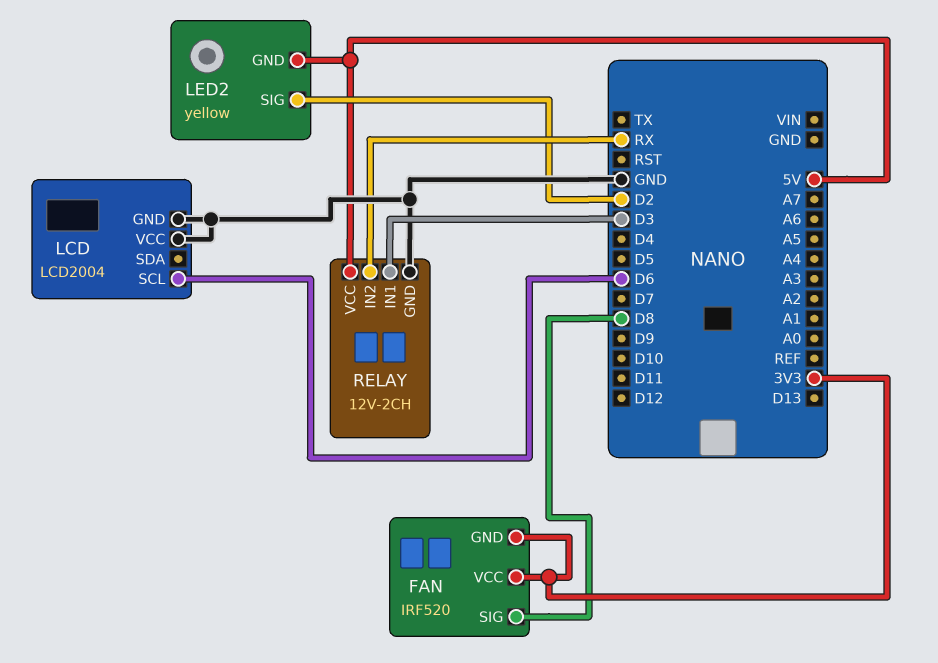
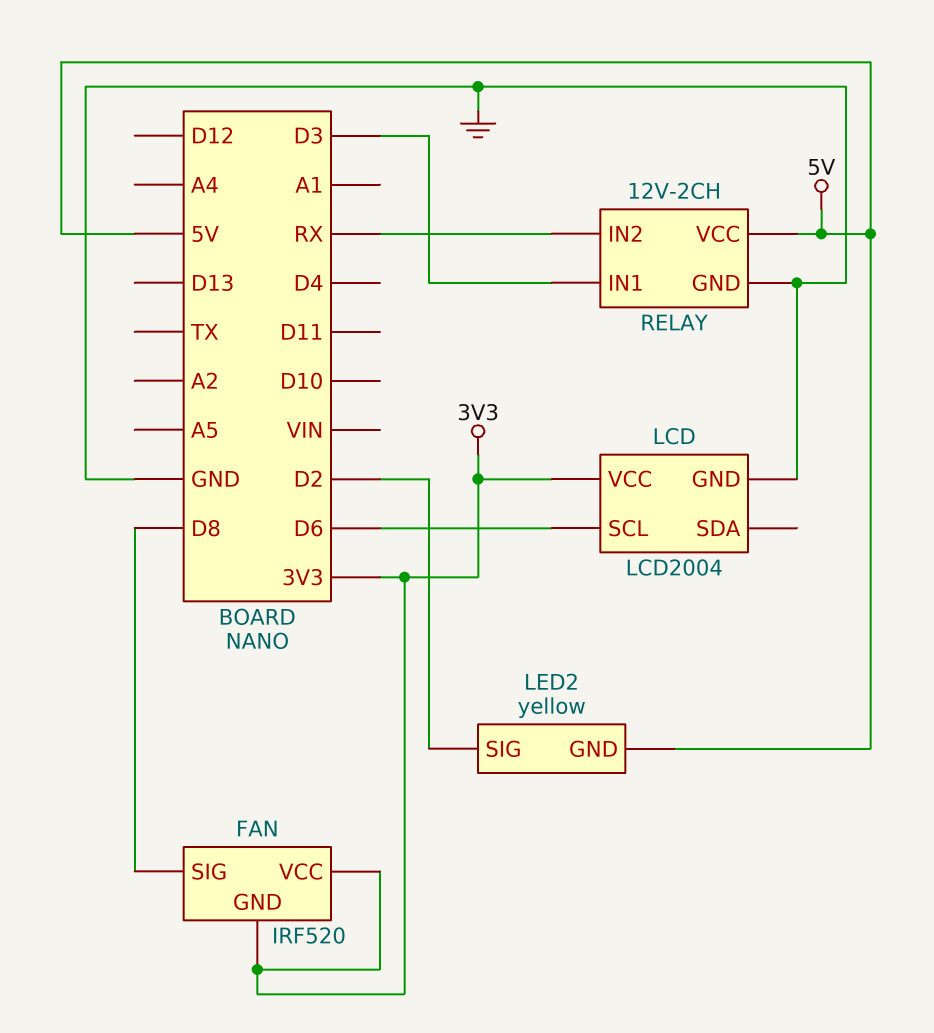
LCD pin VCC: GND -> 3V3

